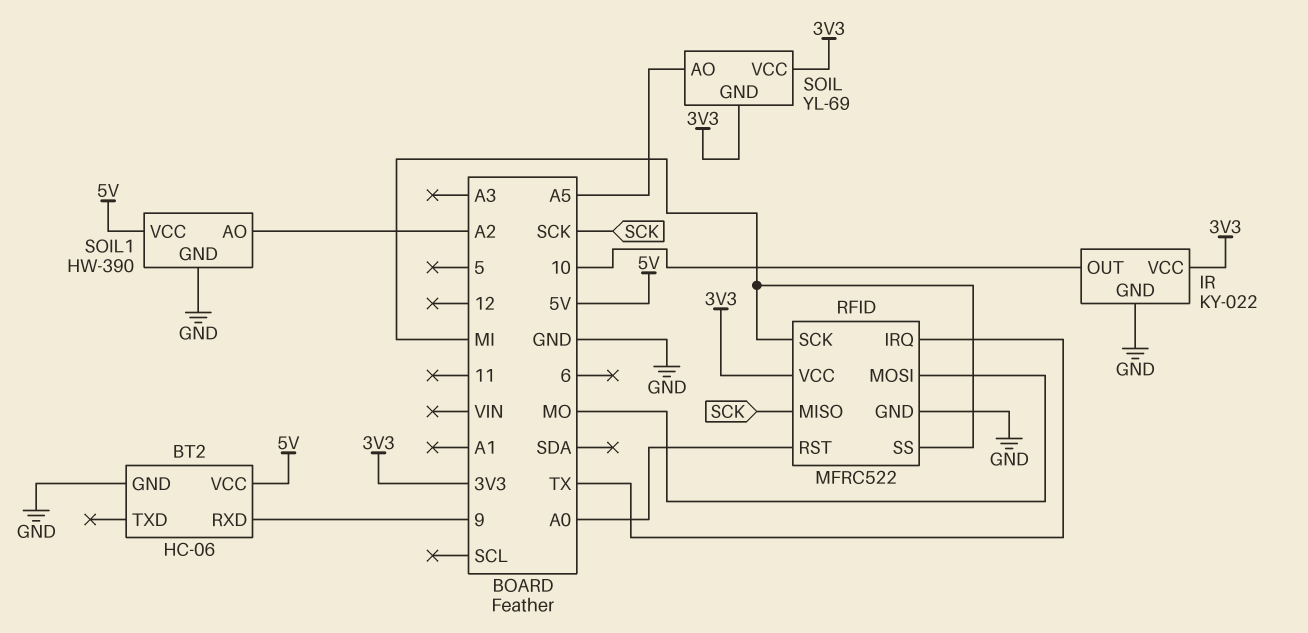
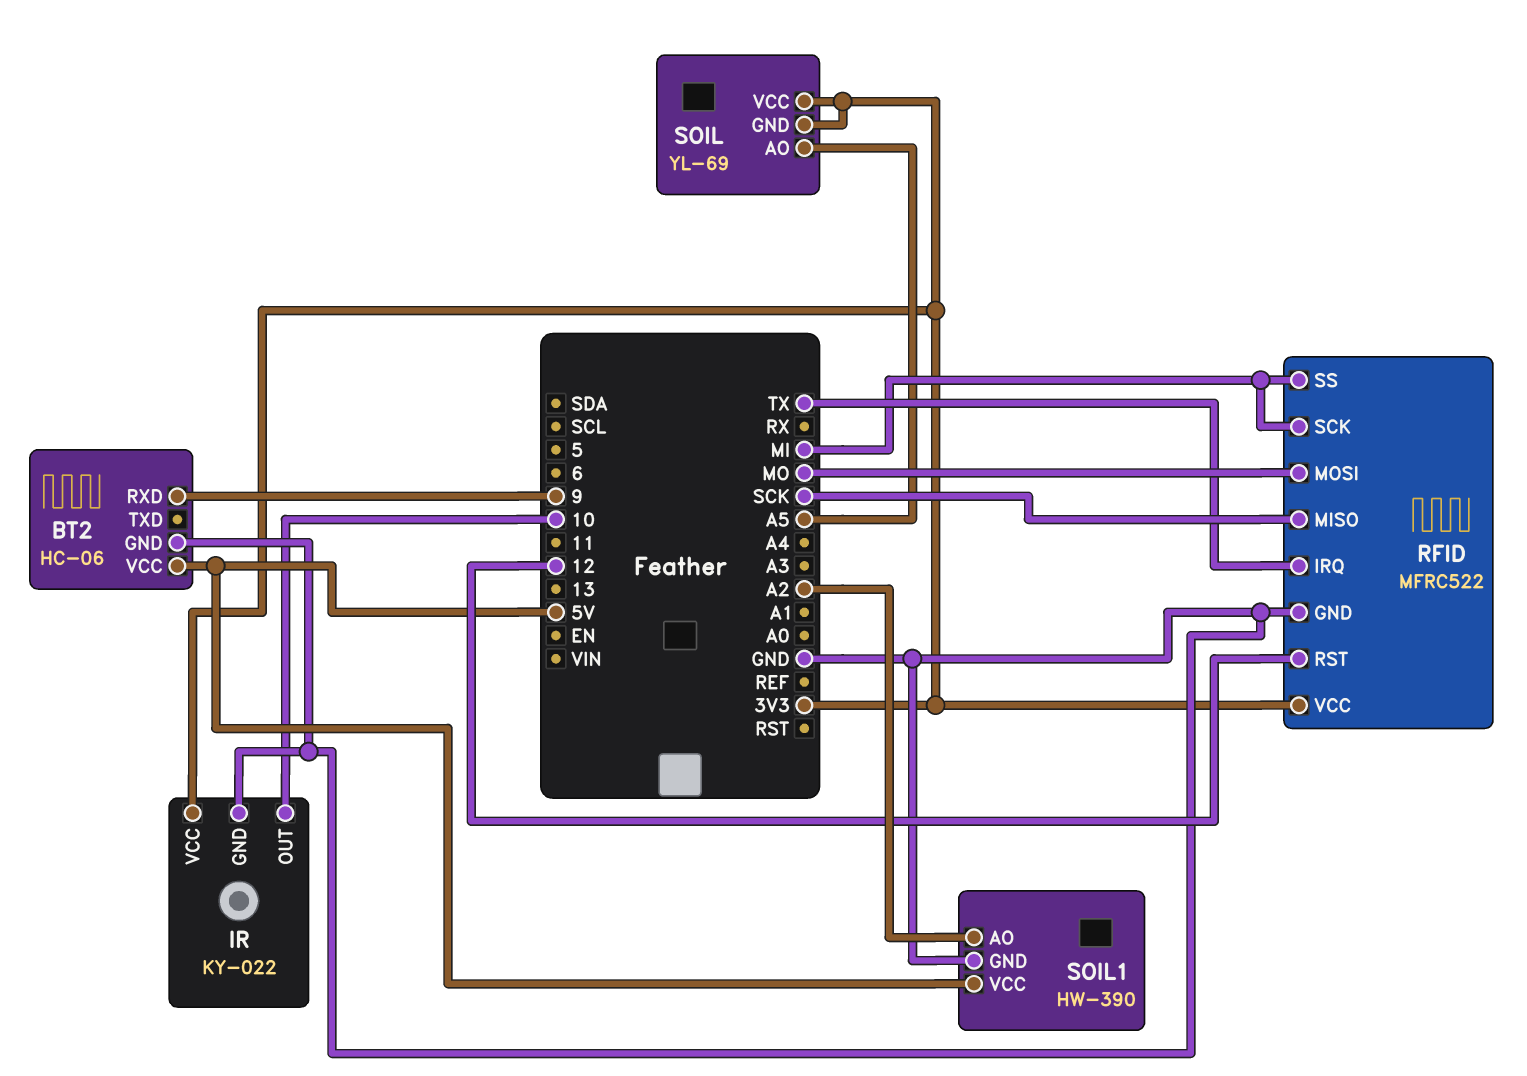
RFID pin RST: A0 -> 12

